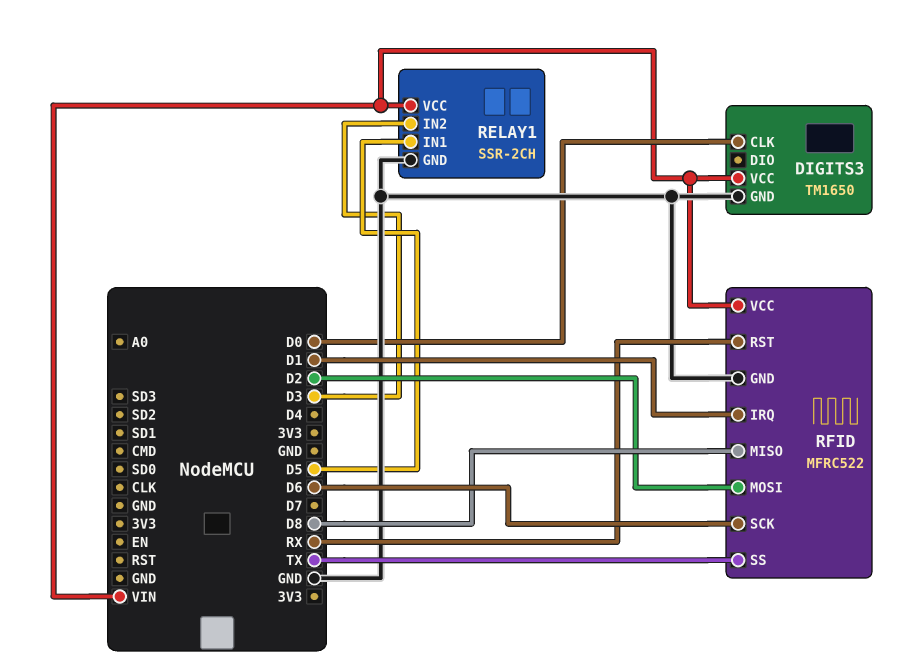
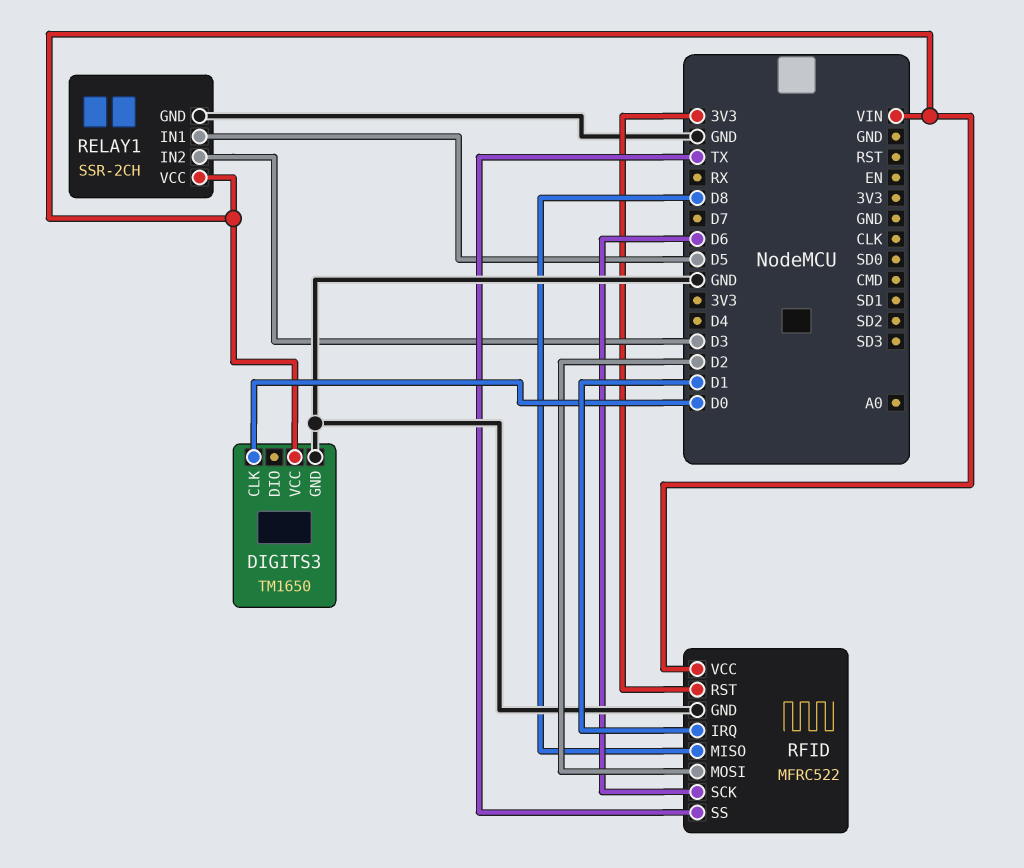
RFID pin RST: RX -> 3V3

